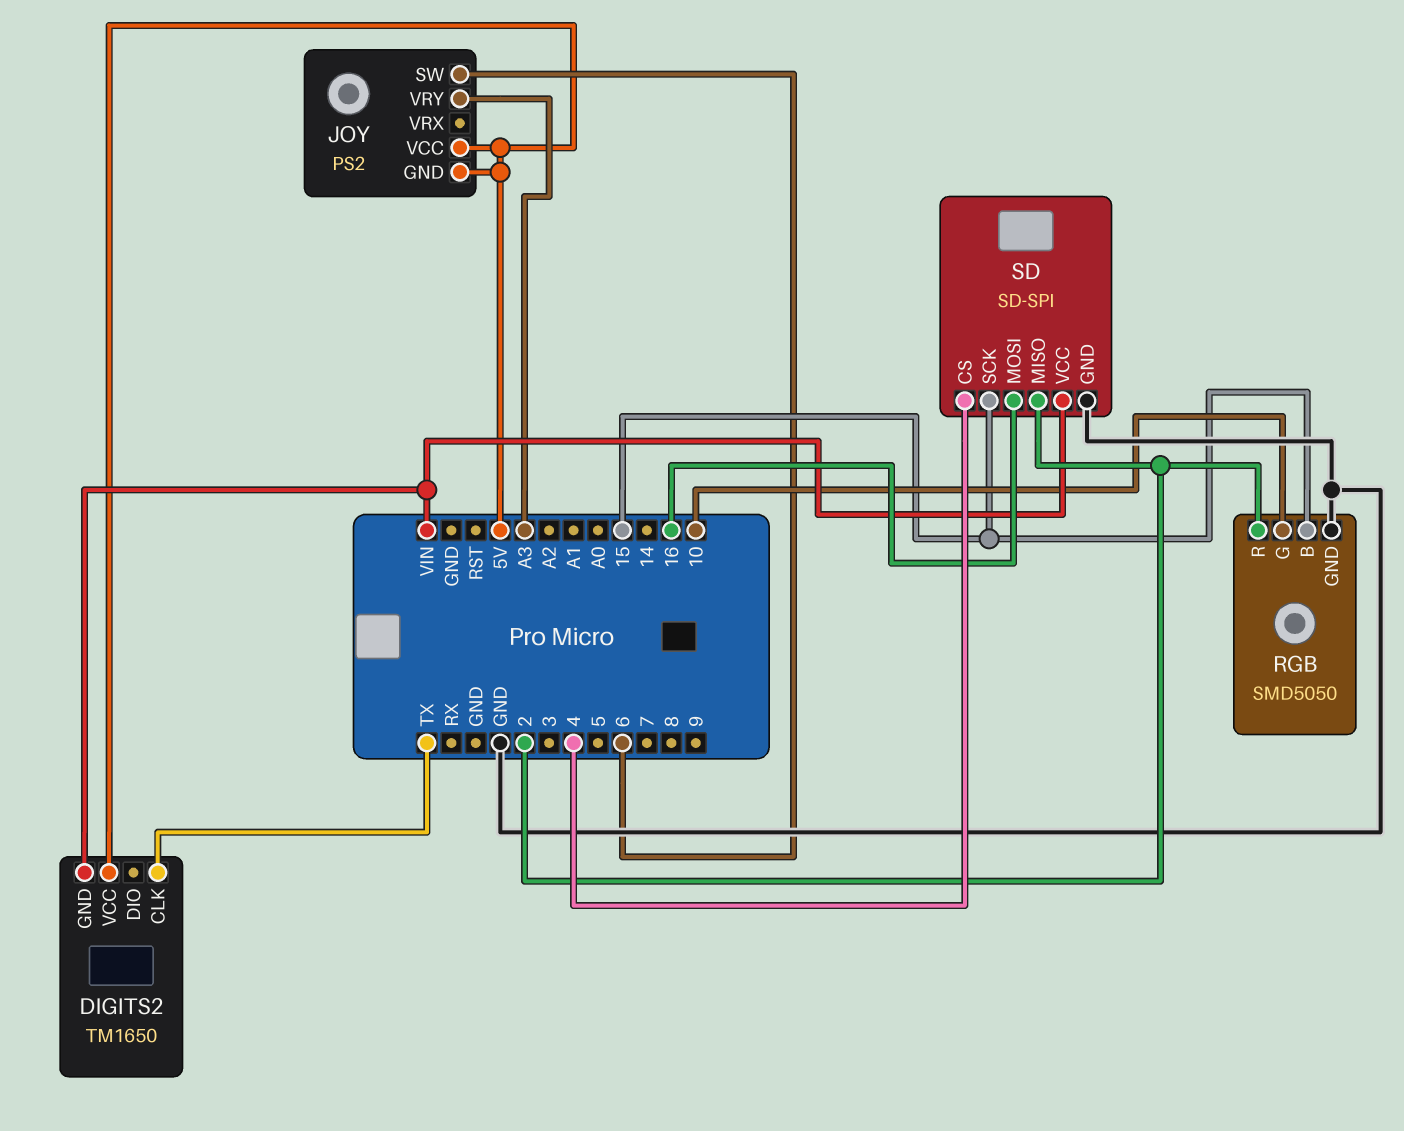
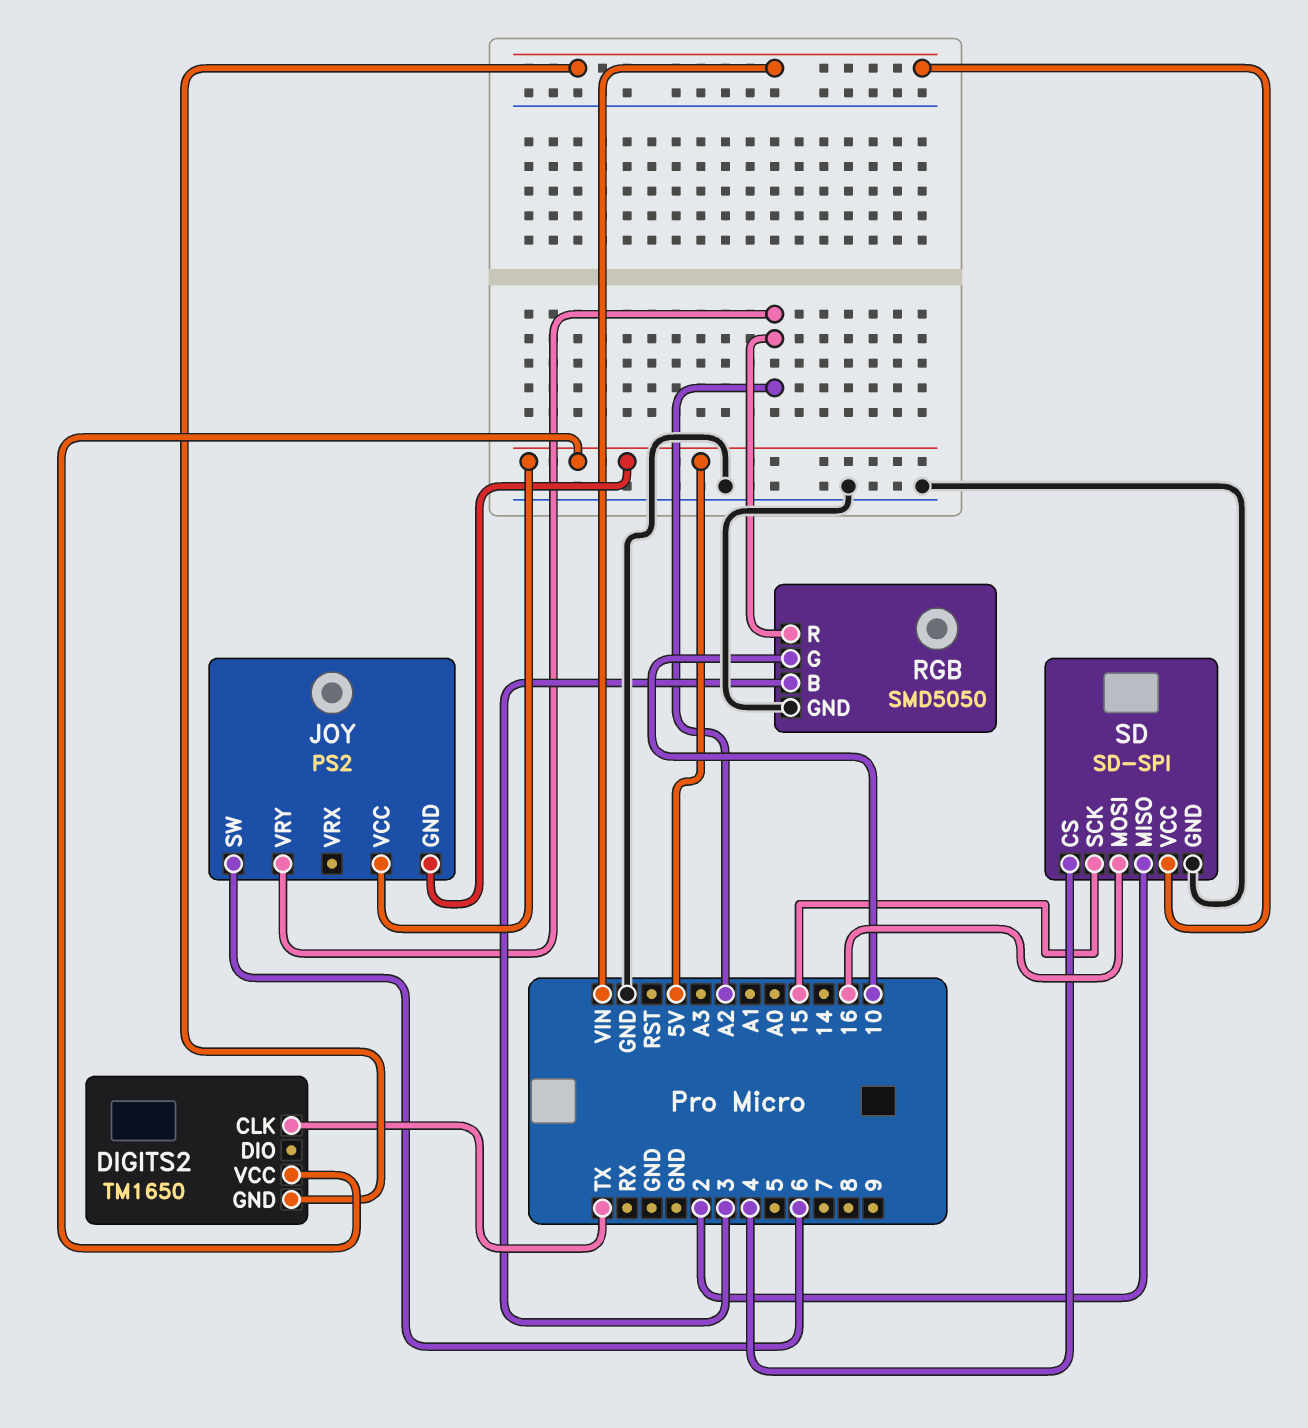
JOY pin VRY: A3 -> A2
RGB pin B: 15 -> 3
RGB pin R: 2 -> A2

